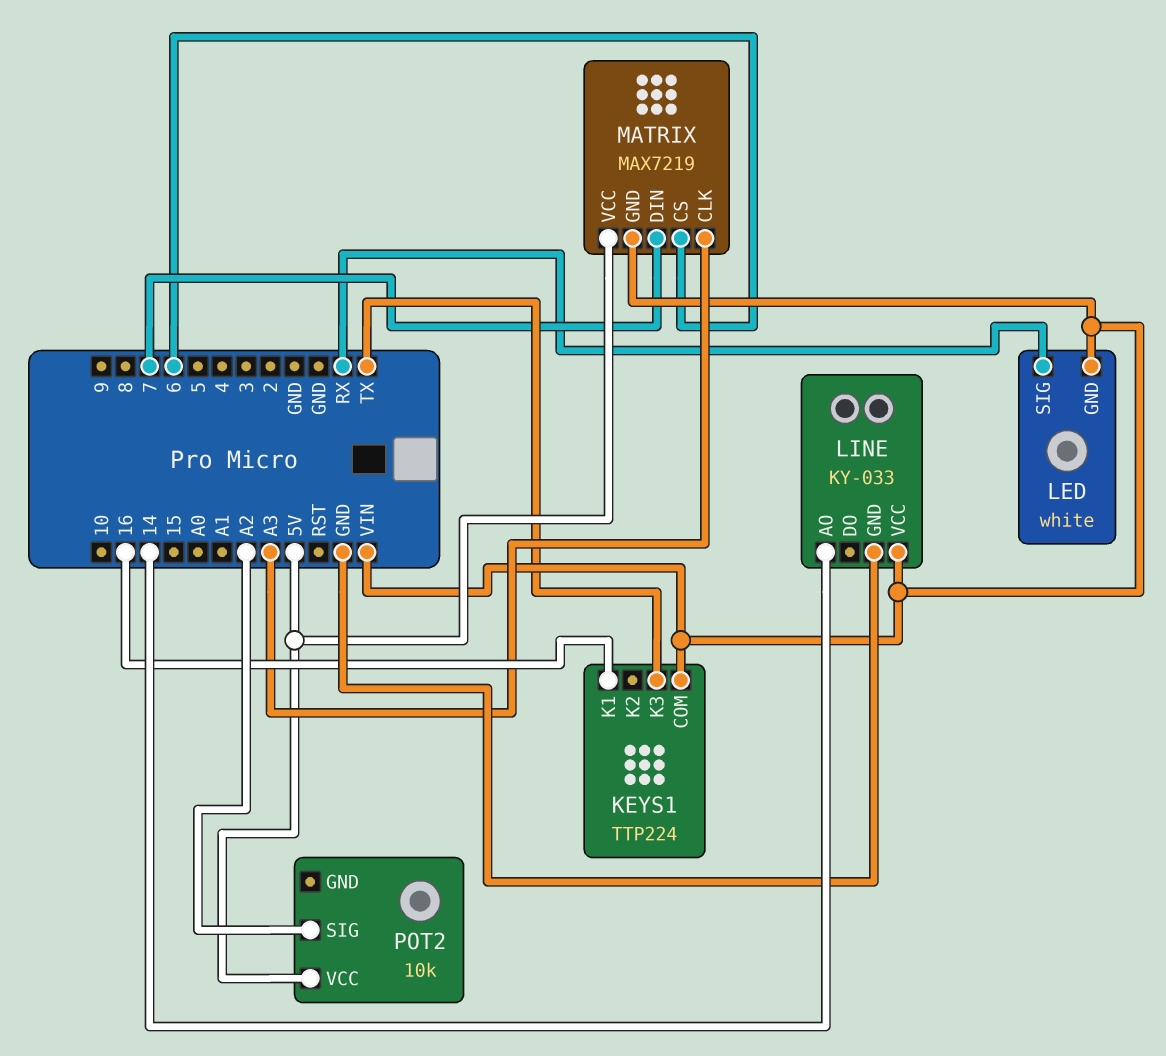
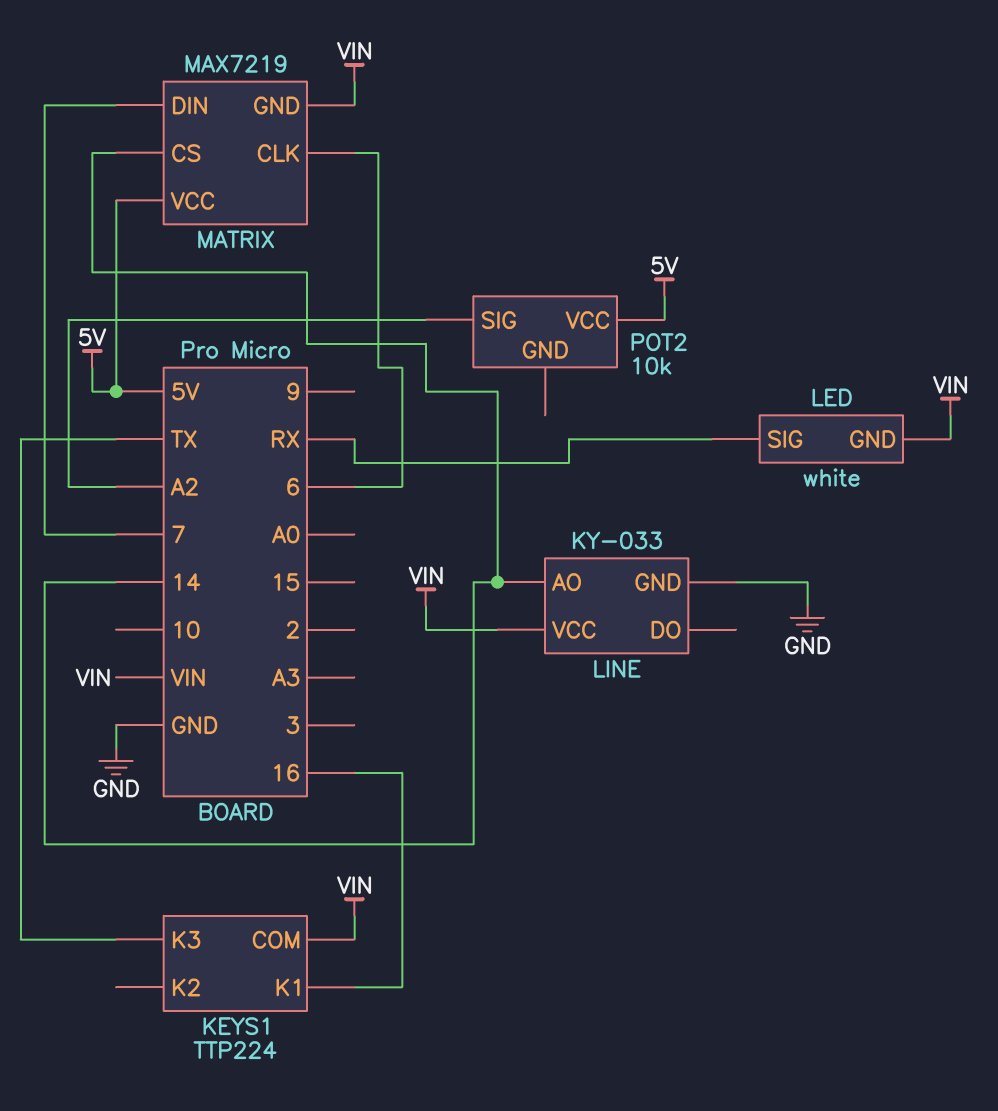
MATRIX pin CLK: A3 -> 6
MATRIX pin CS: 6 -> 14

